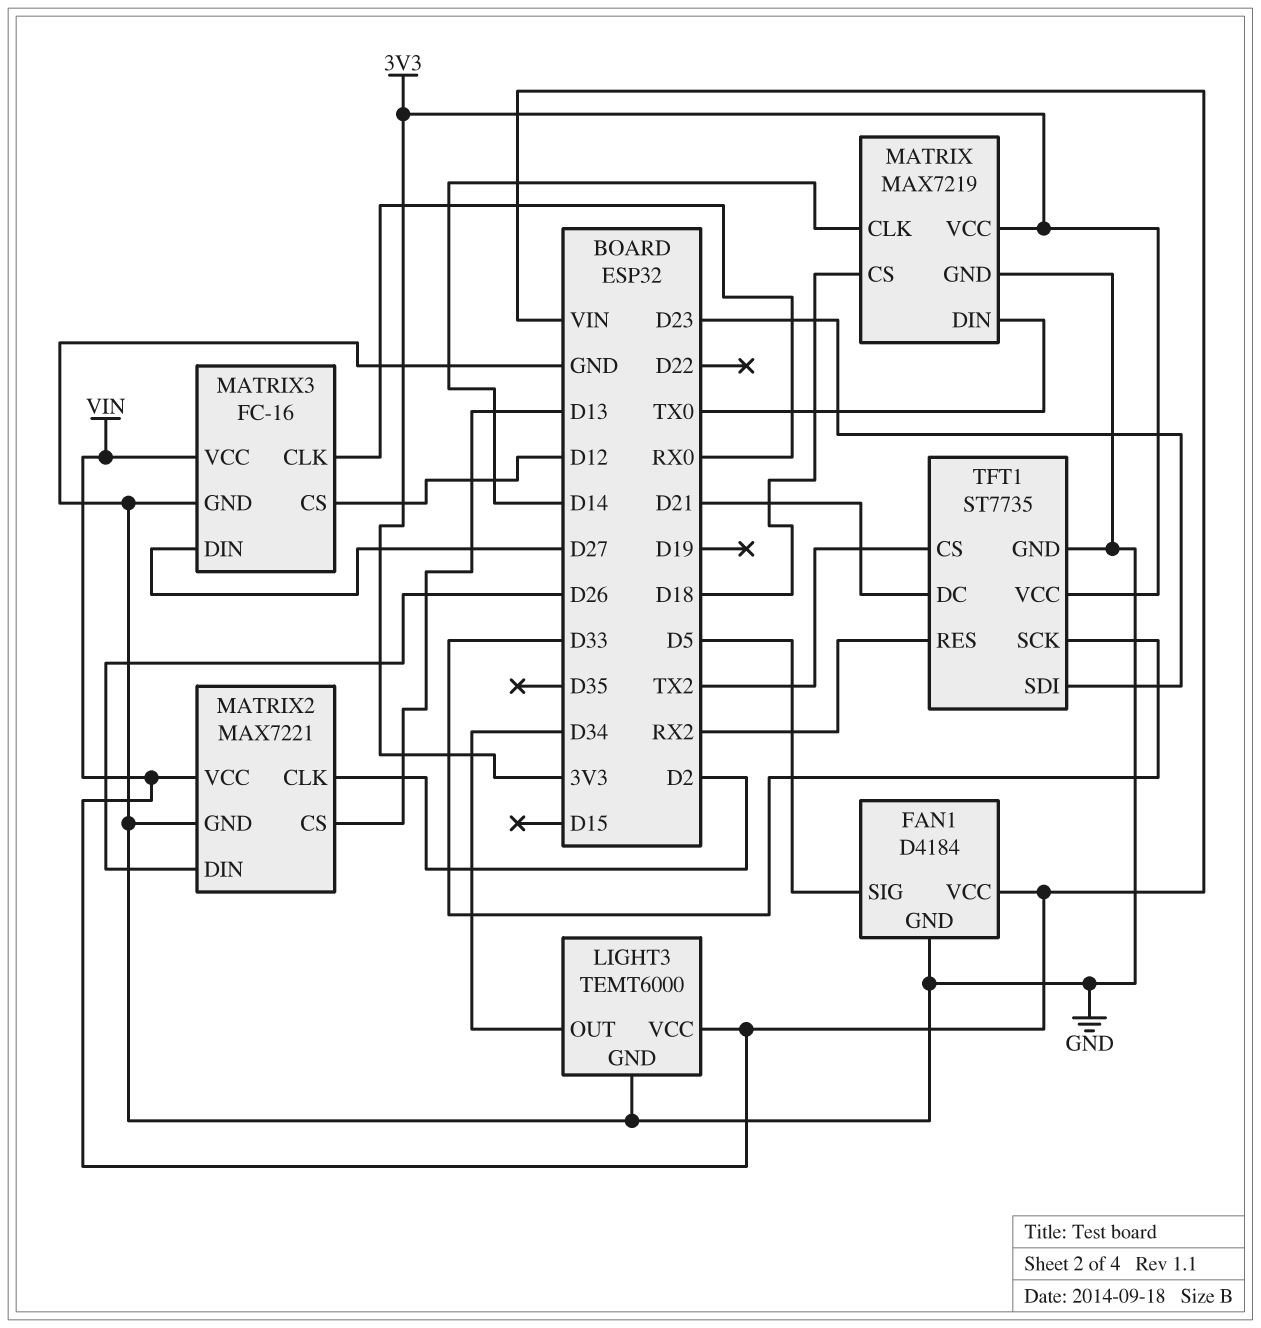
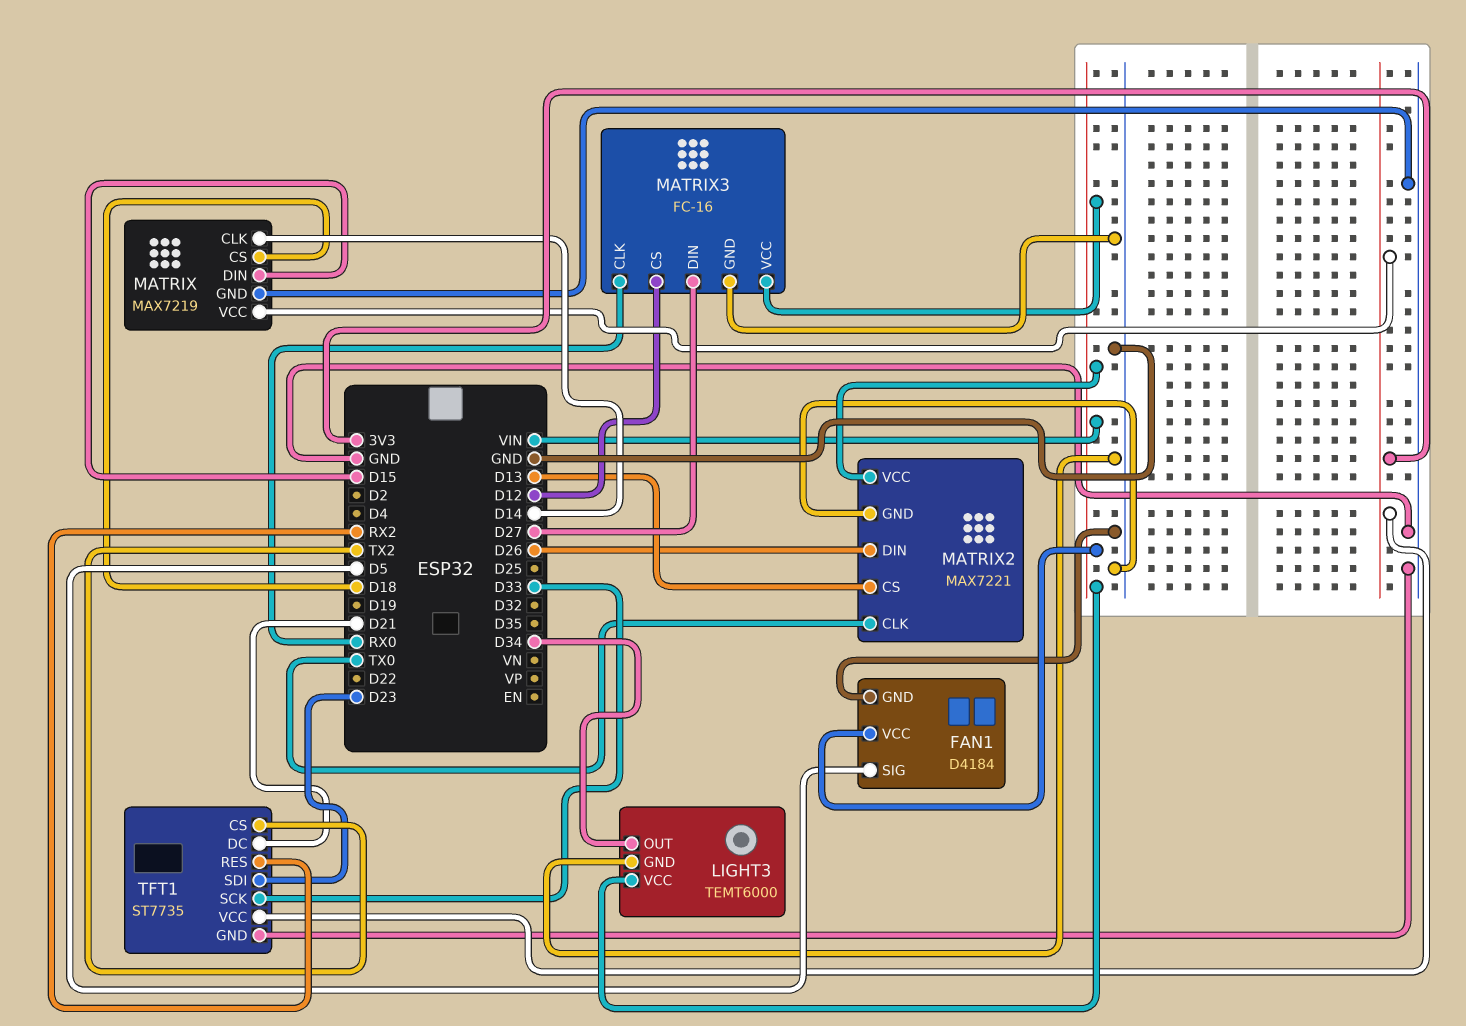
MATRIX pin DIN: TX0 -> D15
MATRIX2 pin CLK: D2 -> TX0

